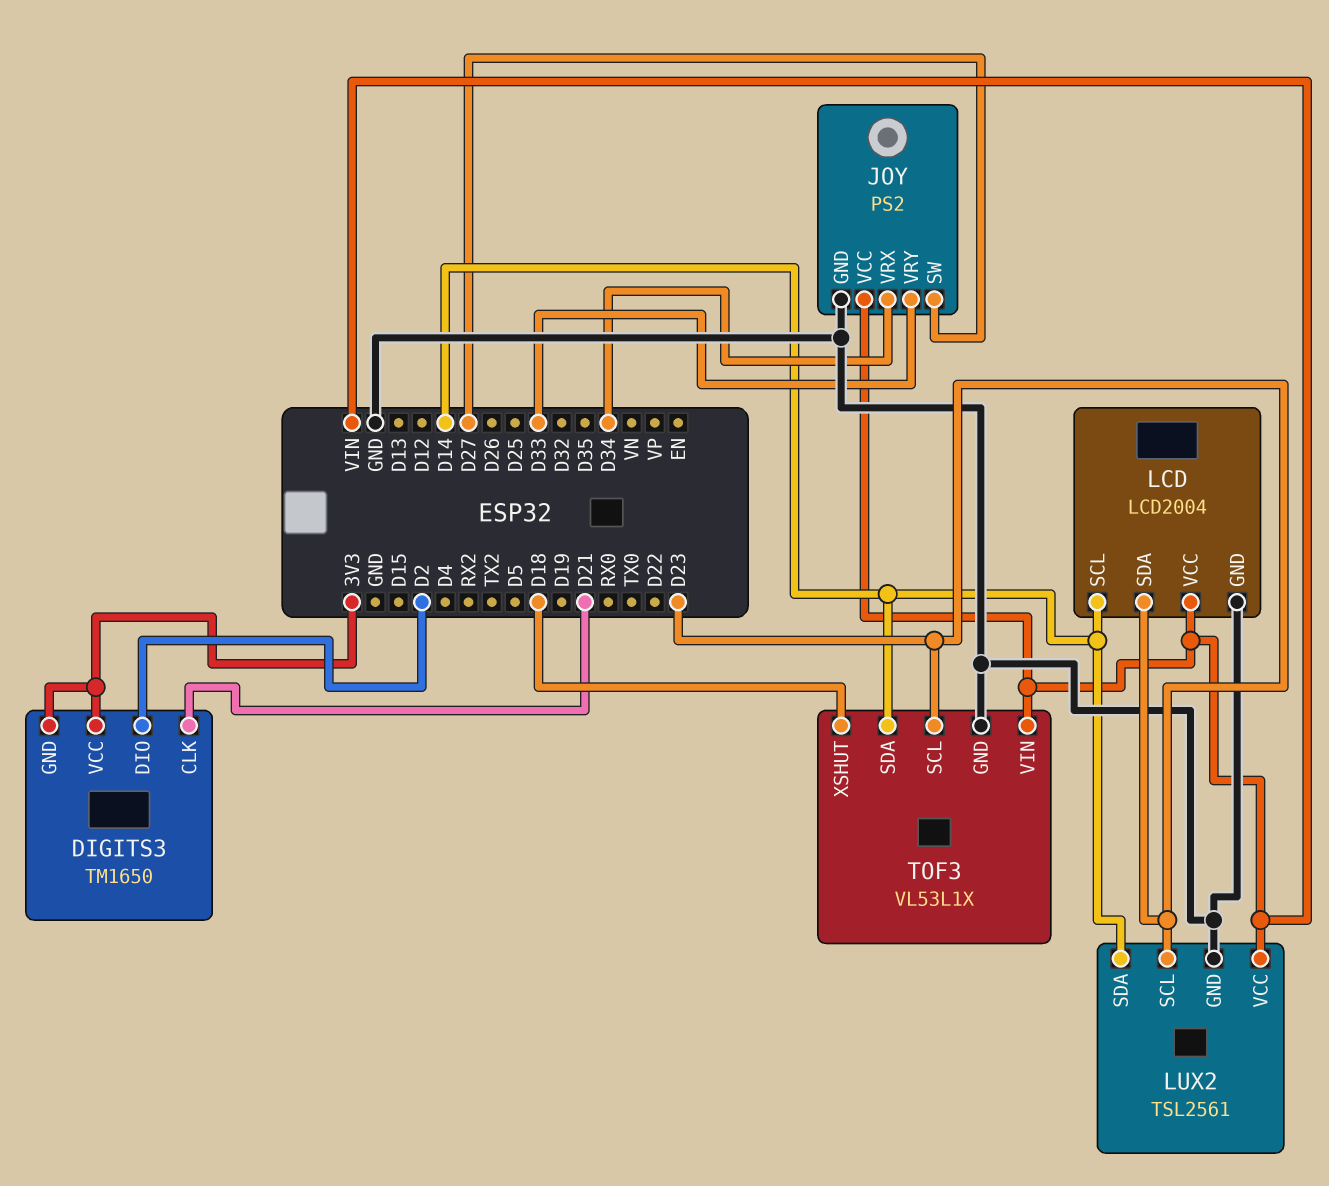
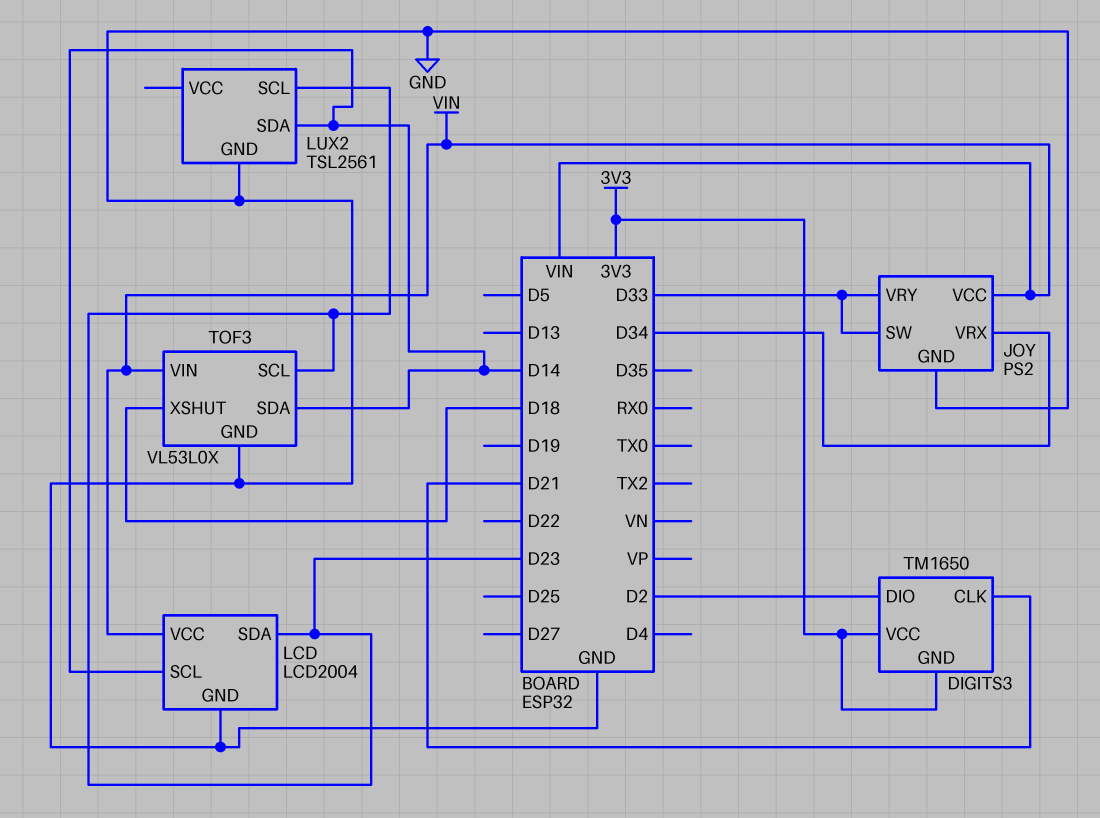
JOY pin SW: D27 -> D33
LUX2 pin VCC: VIN -> none
TOF3: VL53L1X -> VL53L0X

